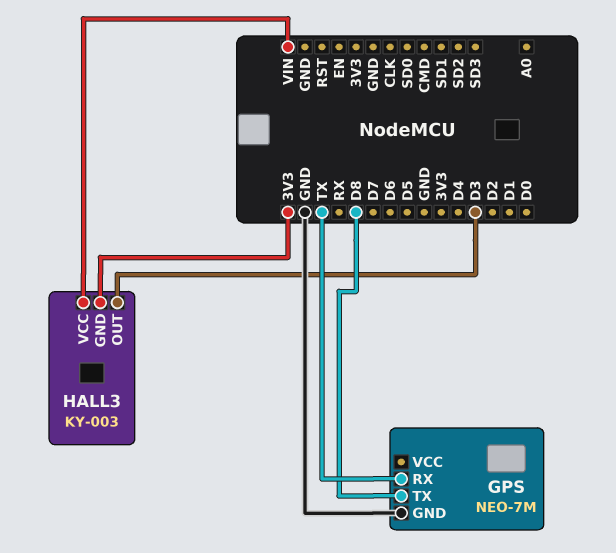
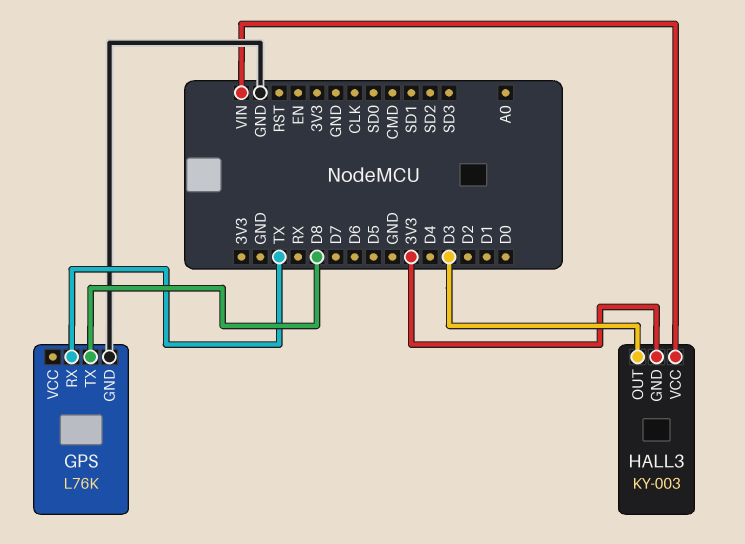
GPS: NEO-7M -> L76K

